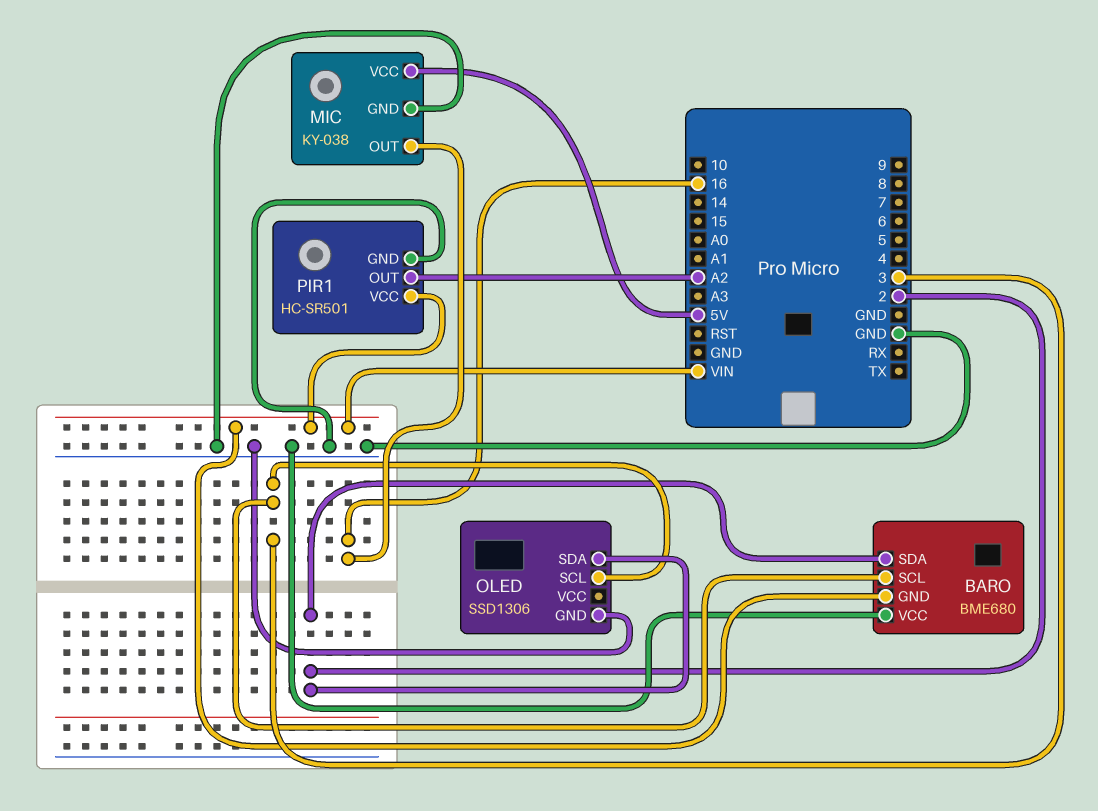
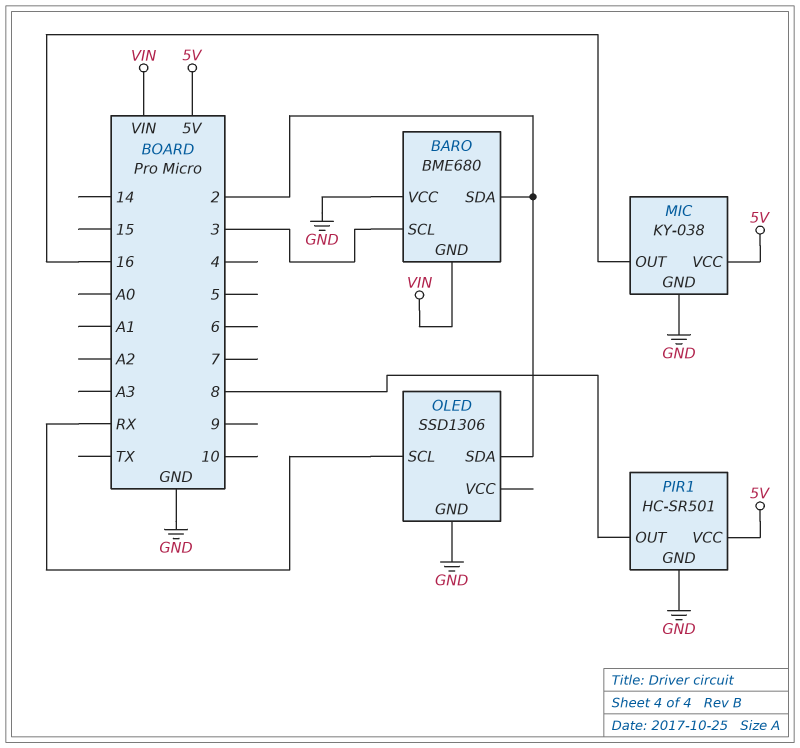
OLED pin SCL: 3 -> RX
PIR1 pin OUT: A2 -> 8
PIR1 pin VCC: VIN -> 5V

